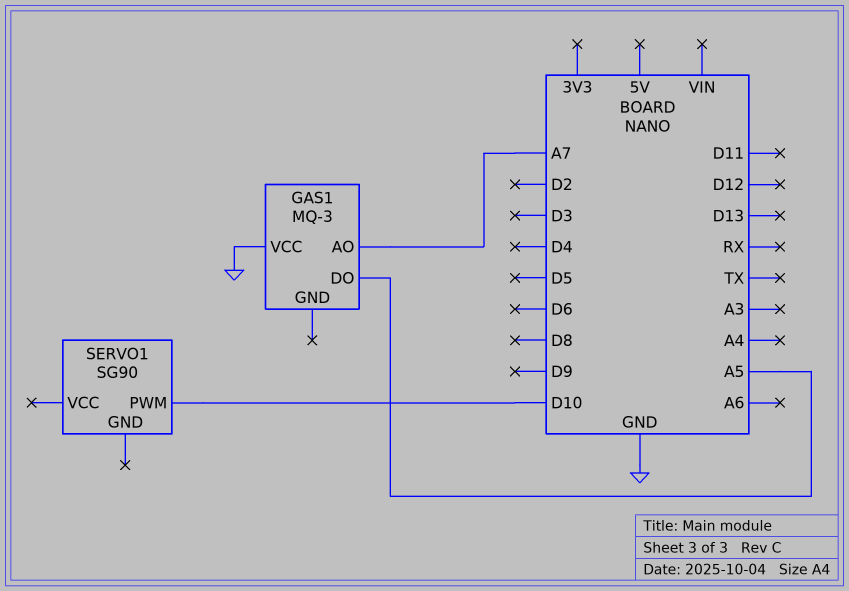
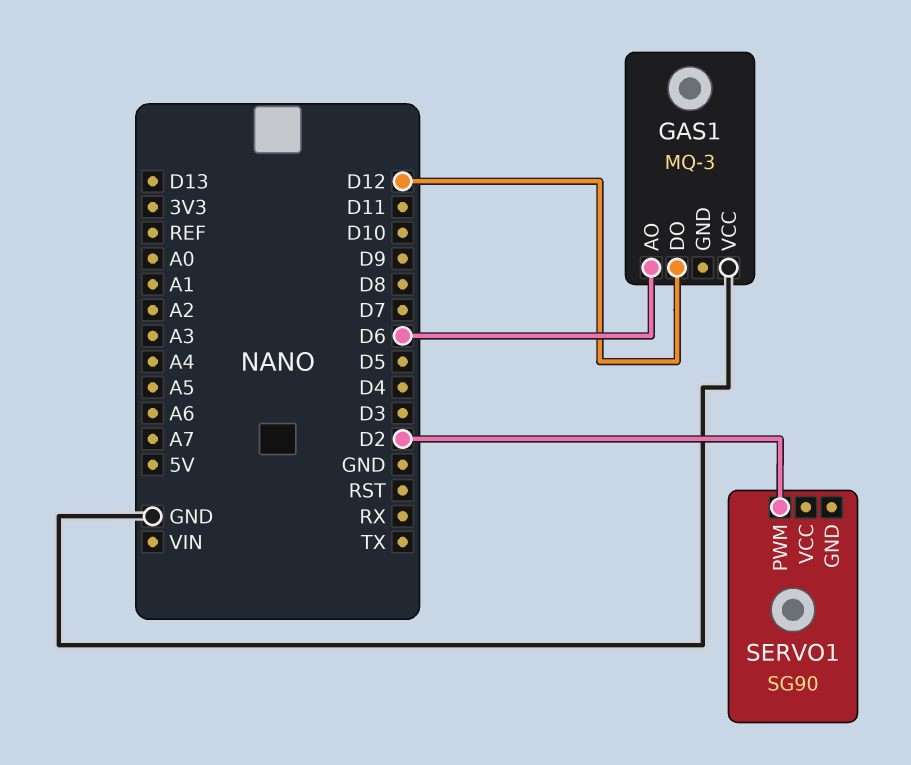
GAS1 pin AO: A7 -> D6
GAS1 pin DO: A5 -> D12
SERVO1 pin PWM: D10 -> D2

